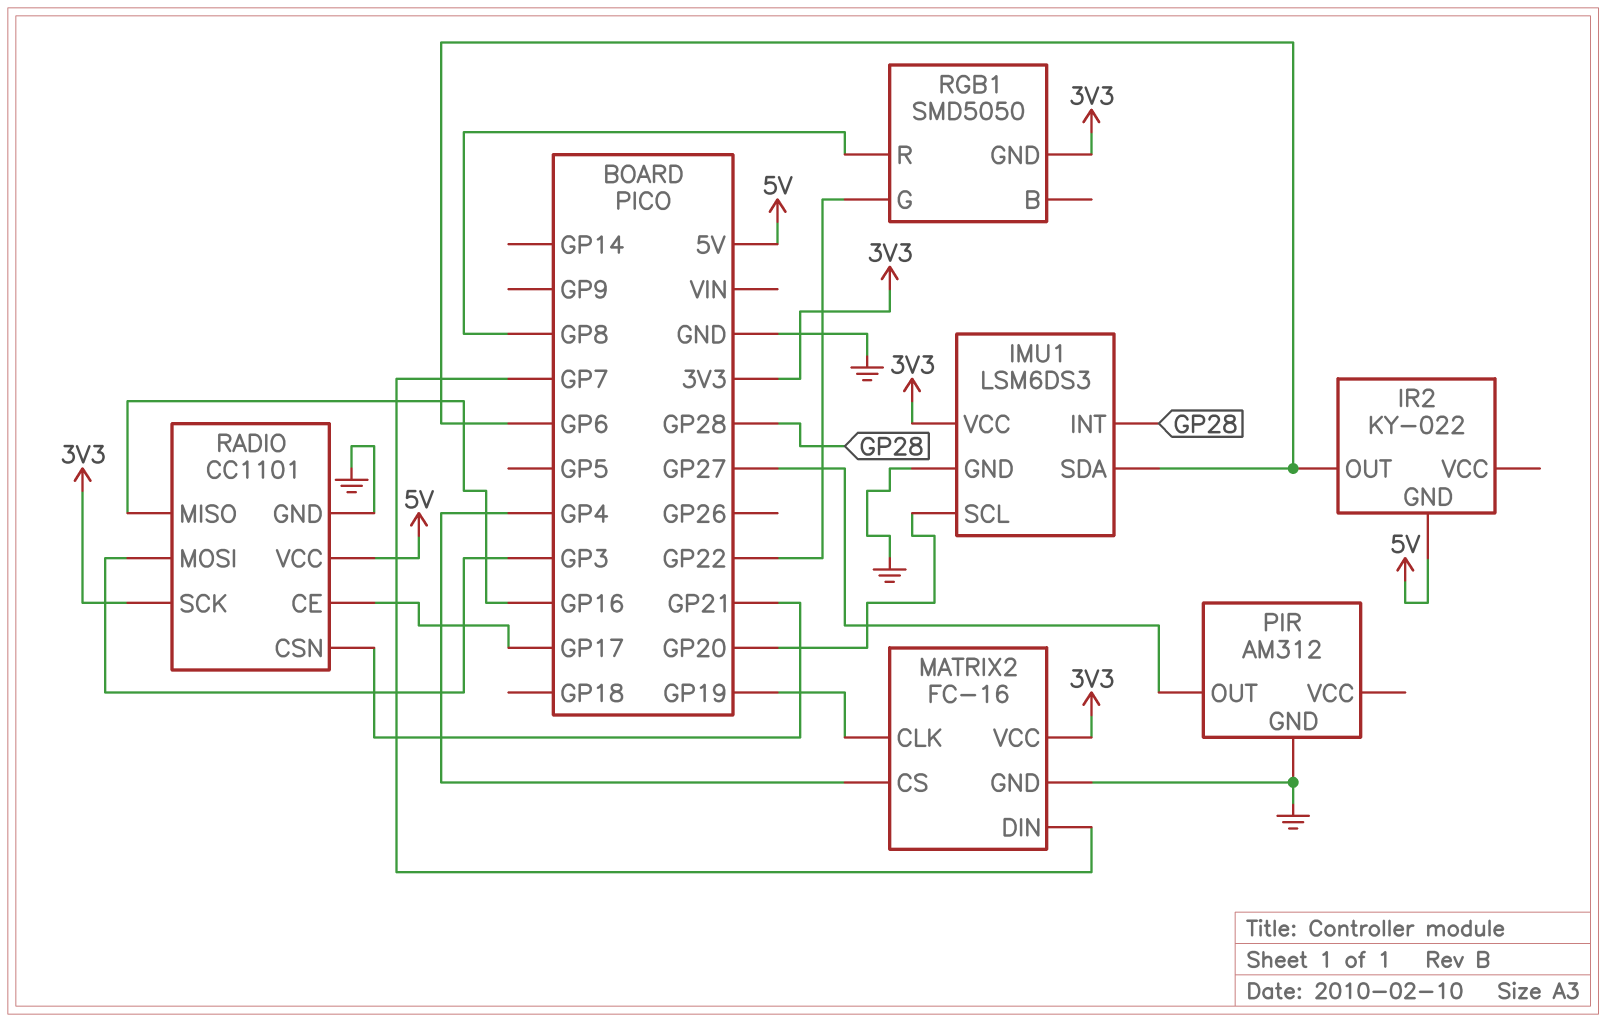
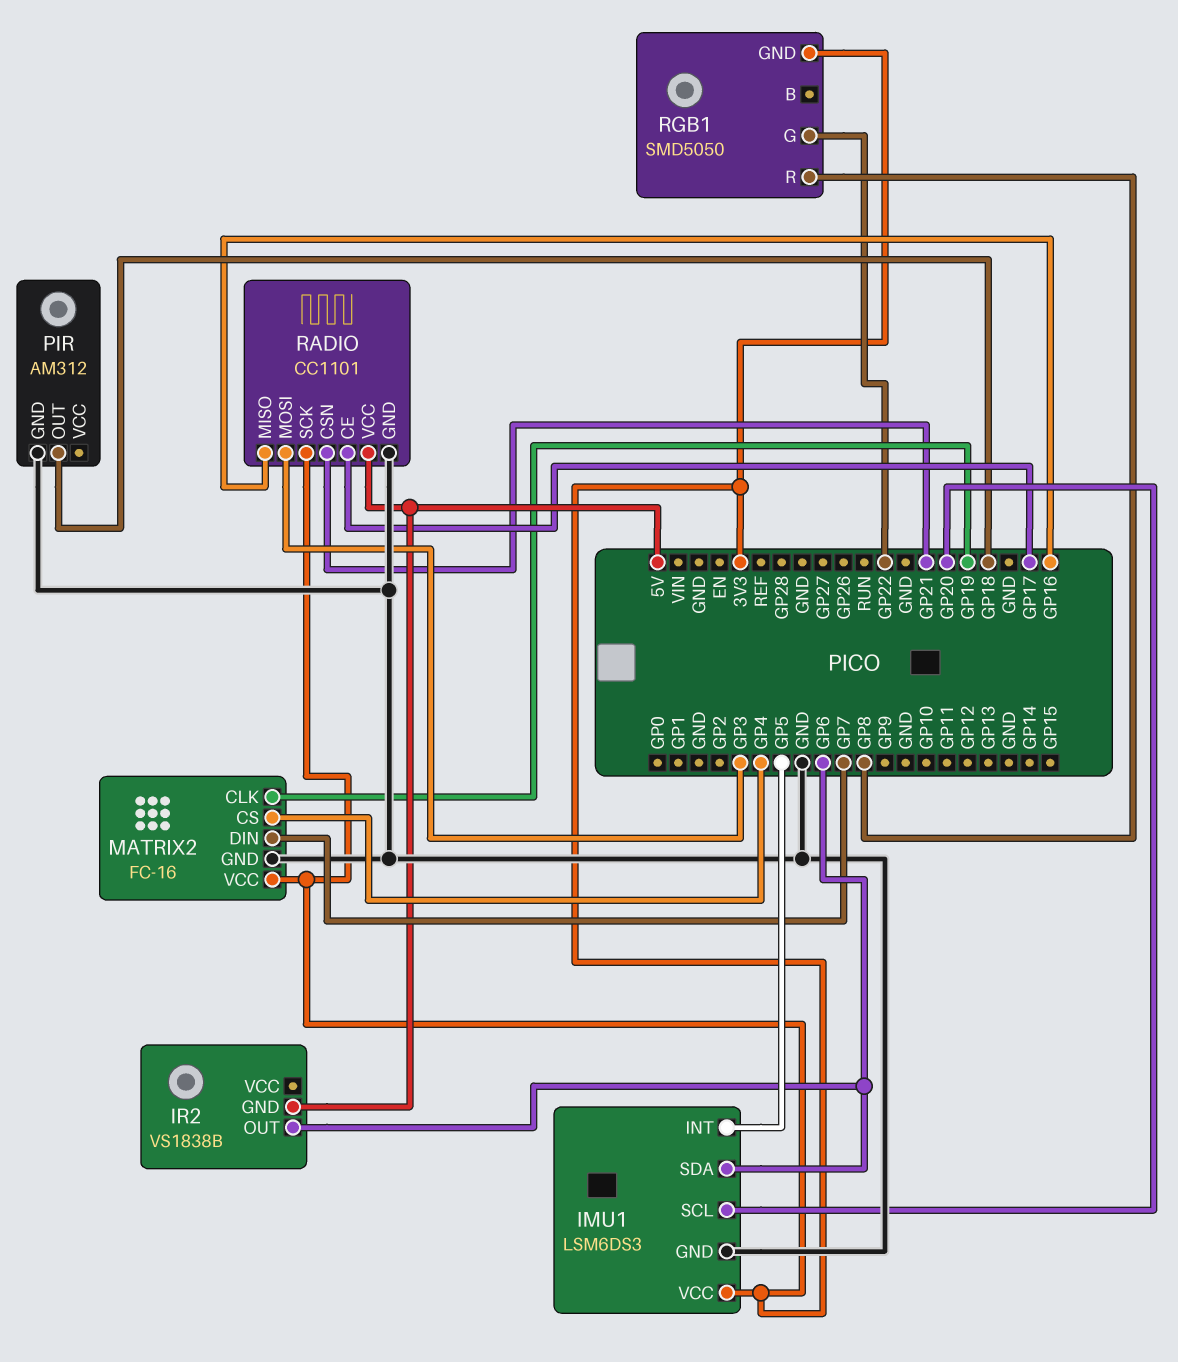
IMU1 pin INT: GP28 -> GP5
IR2: KY-022 -> VS1838B
PIR pin OUT: GP27 -> GP18

